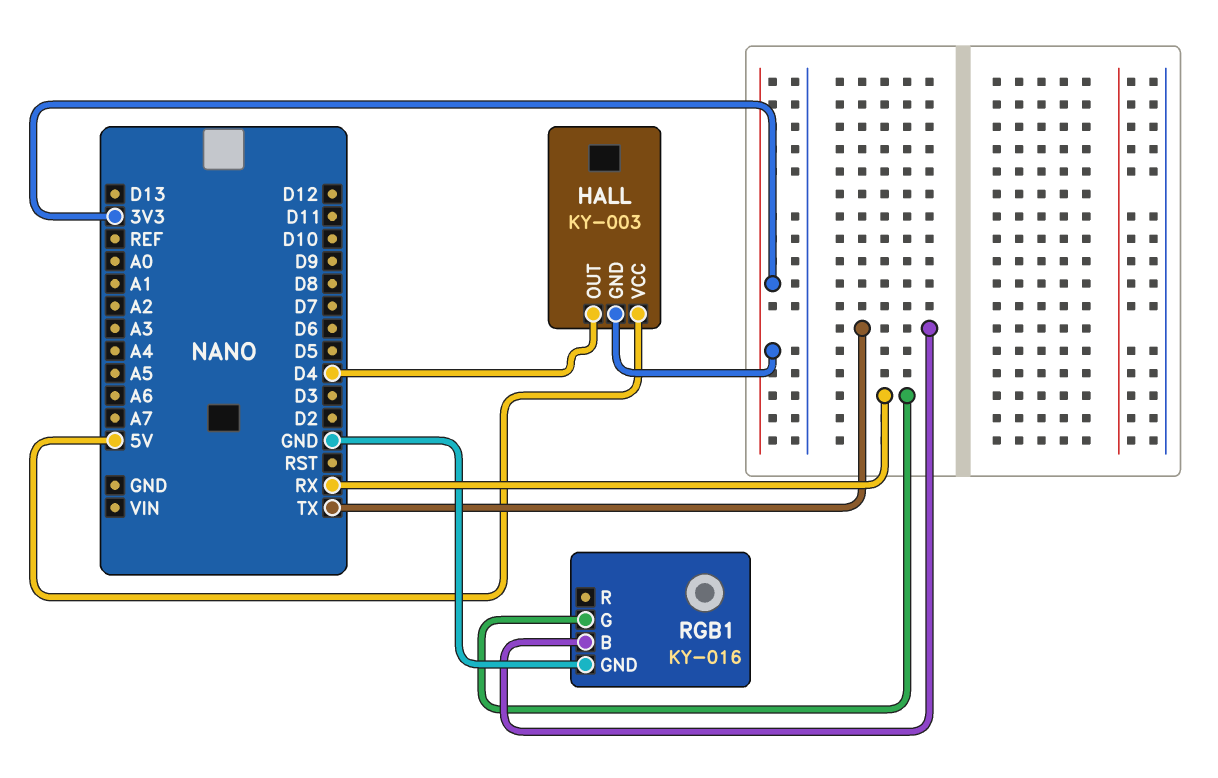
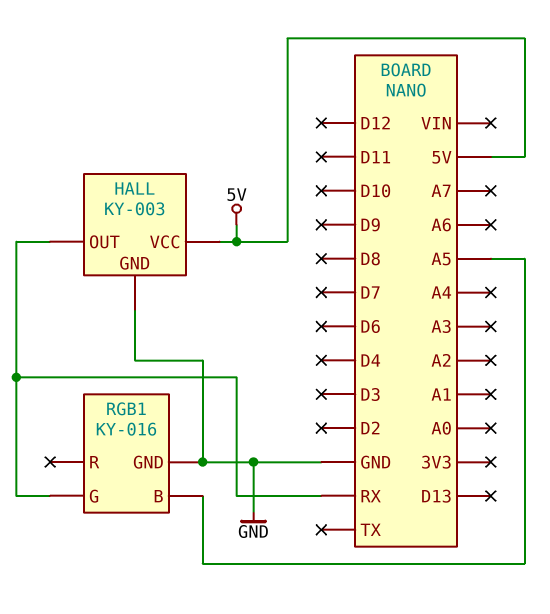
HALL pin GND: 3V3 -> GND
HALL pin OUT: D4 -> RX
RGB1 pin B: TX -> A5

